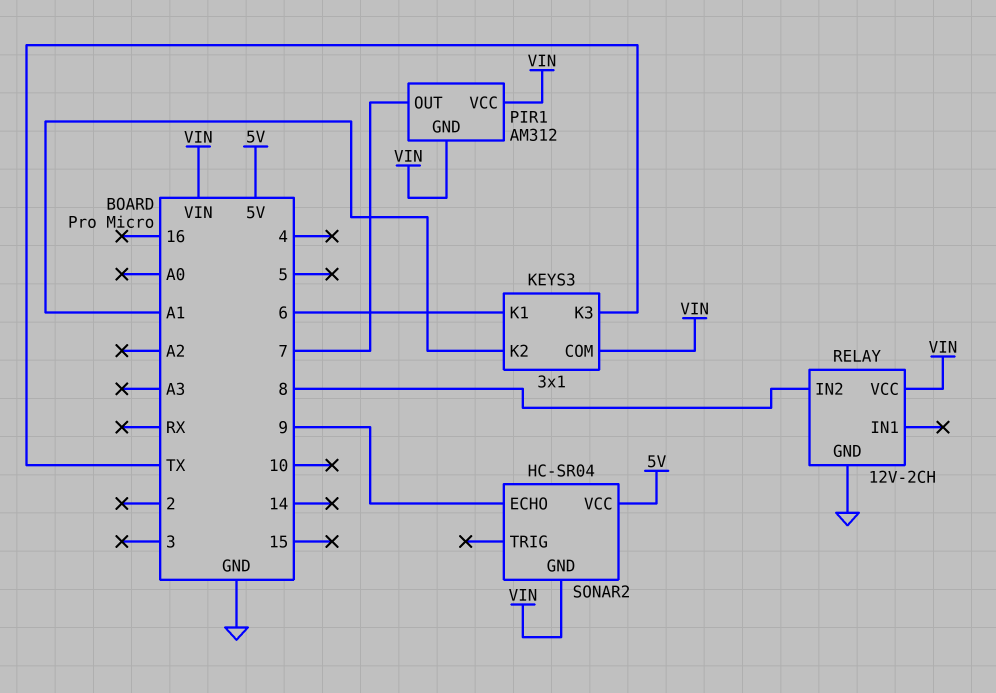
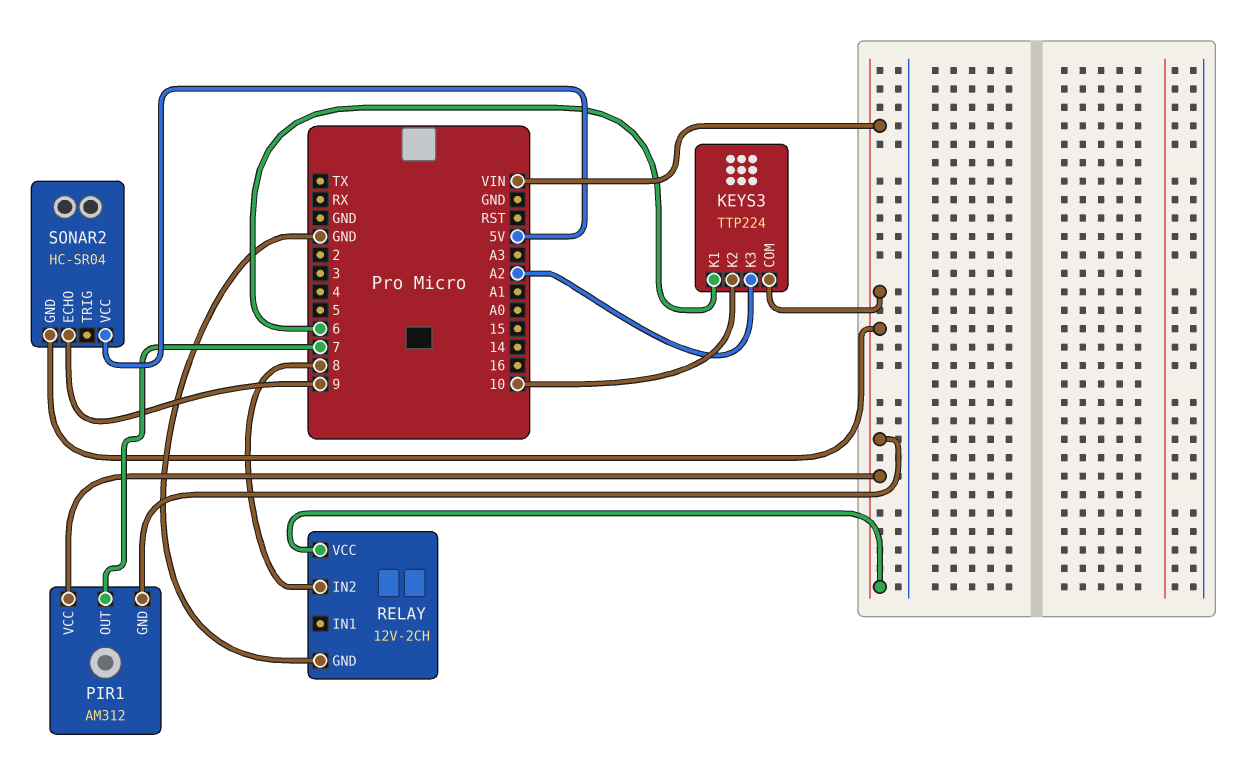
KEYS3: 3x1 -> TTP224
KEYS3 pin K2: A1 -> 10
KEYS3 pin K3: TX -> A2

